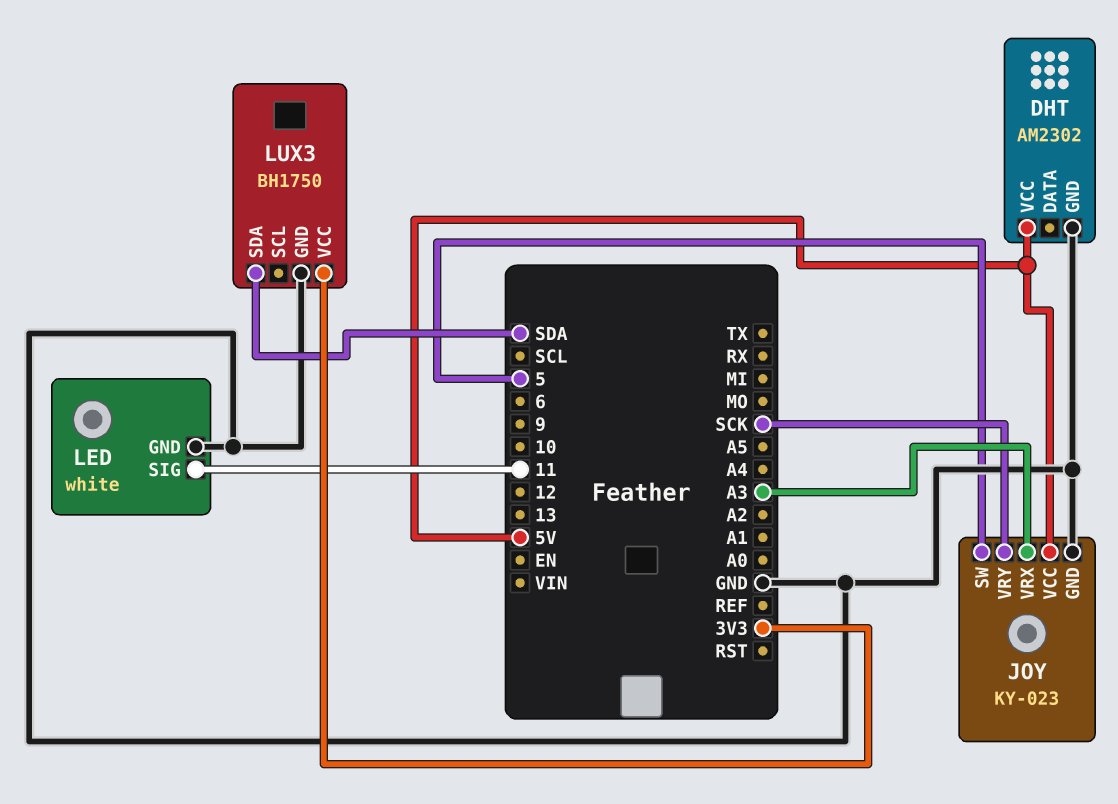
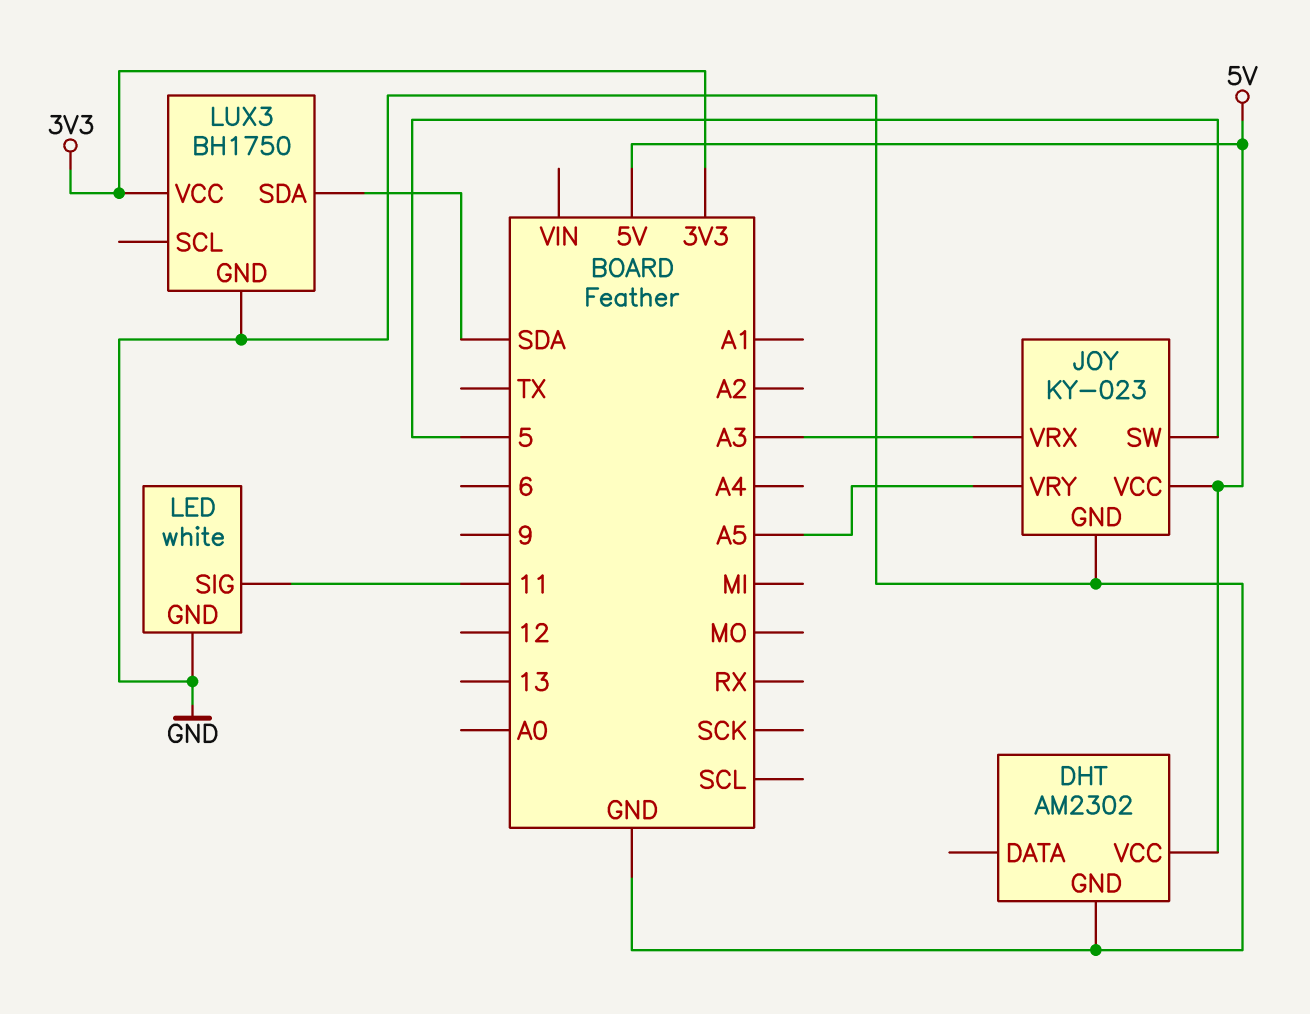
JOY pin VRY: SCK -> A5

